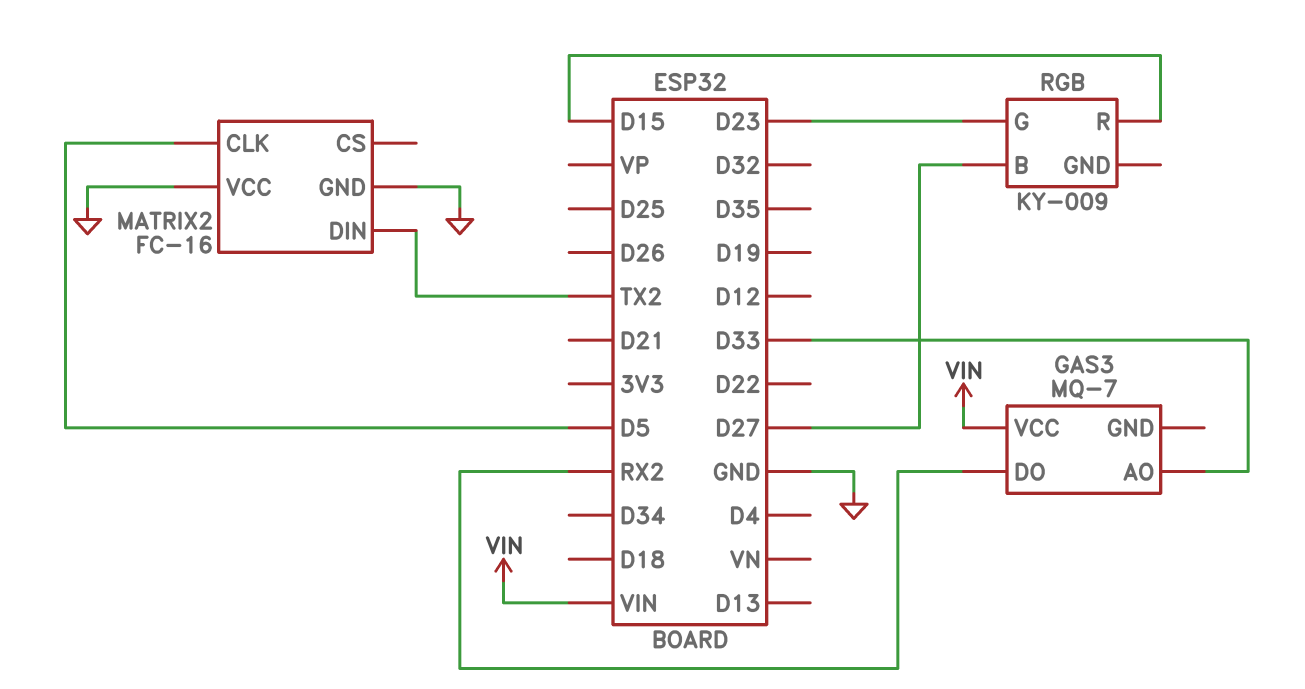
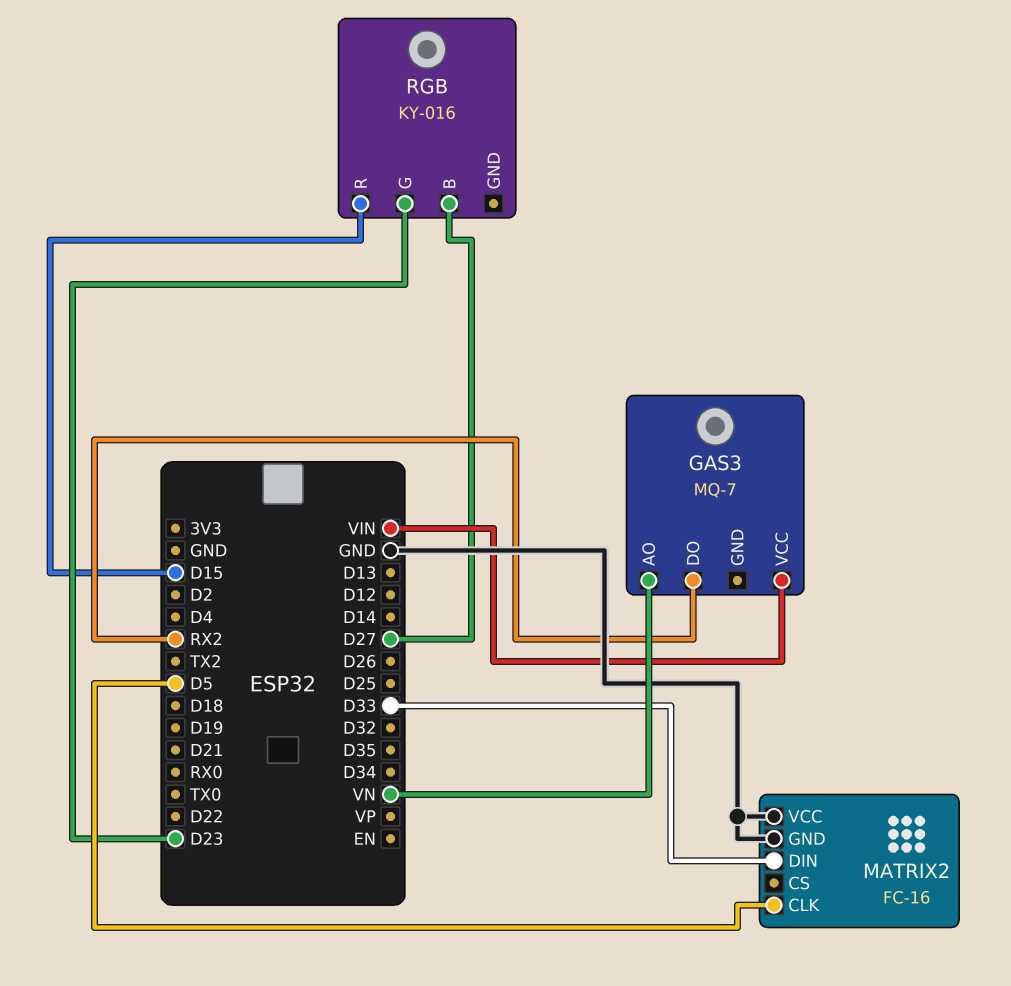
GAS3 pin AO: D33 -> VN
MATRIX2 pin DIN: TX2 -> D33
RGB: KY-009 -> KY-016

